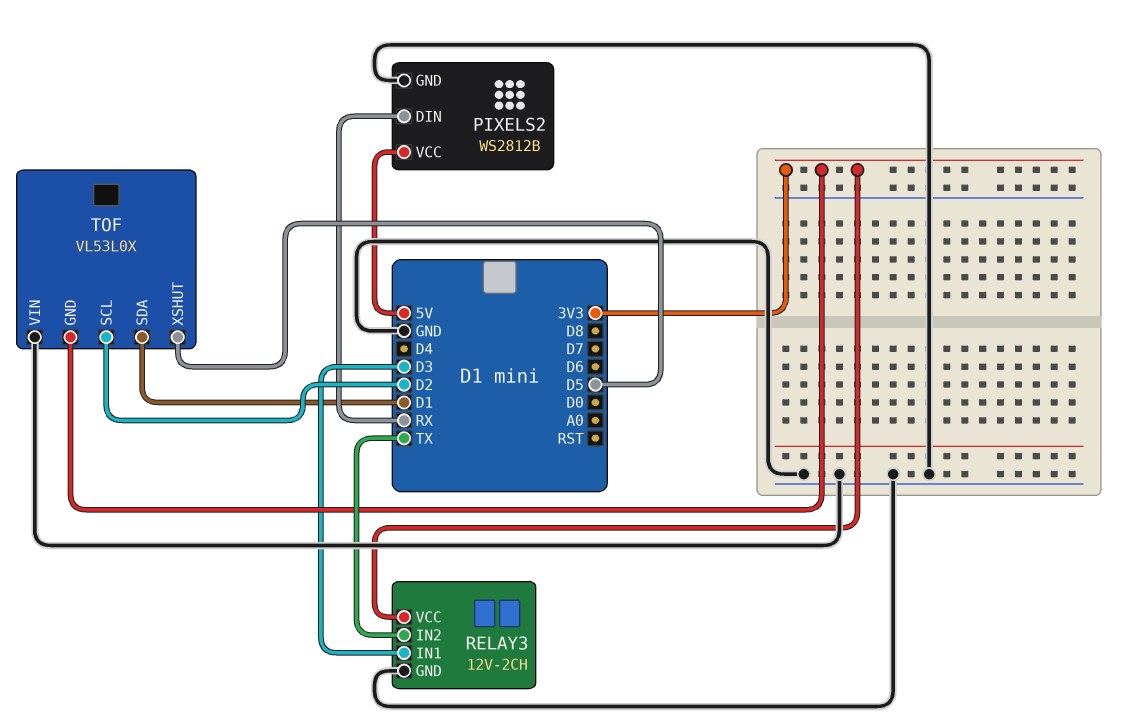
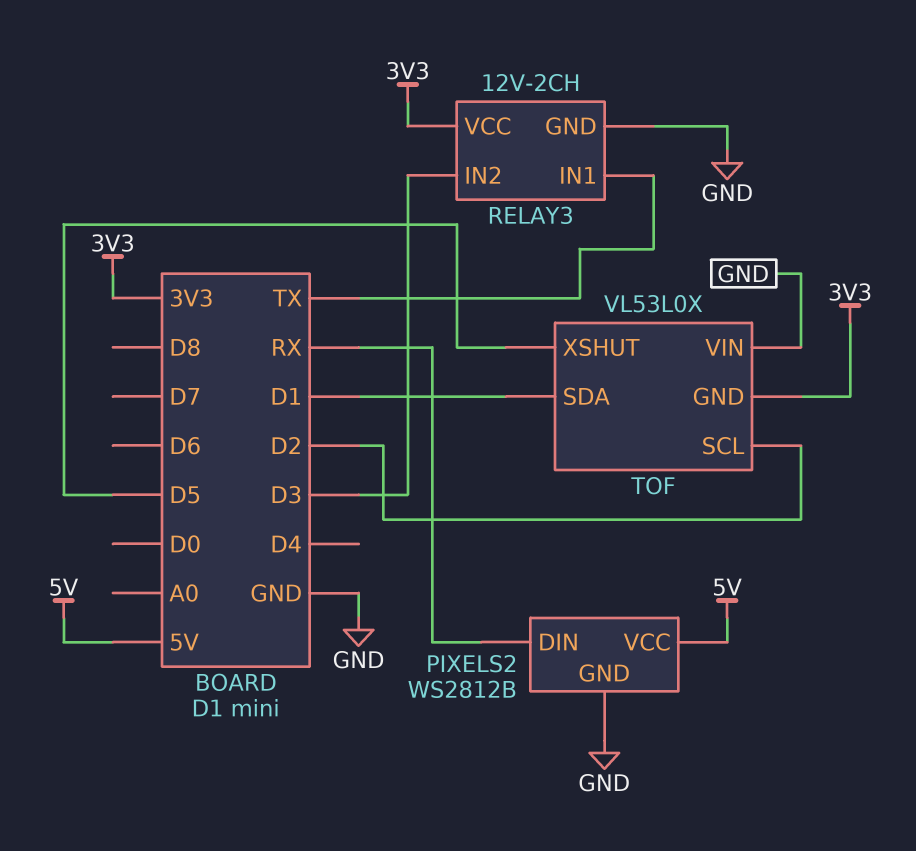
RELAY3 pin IN1: D3 -> TX
RELAY3 pin IN2: TX -> D3

